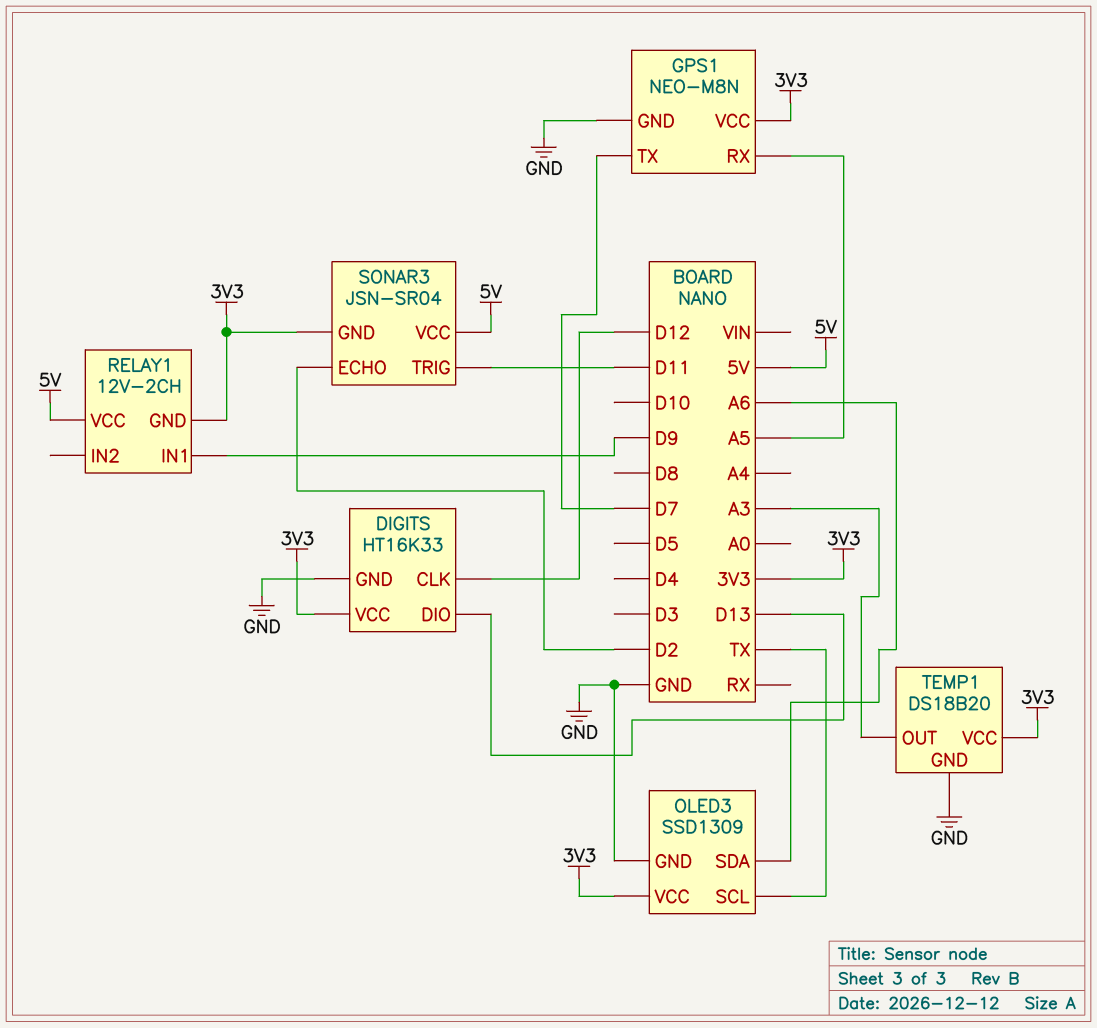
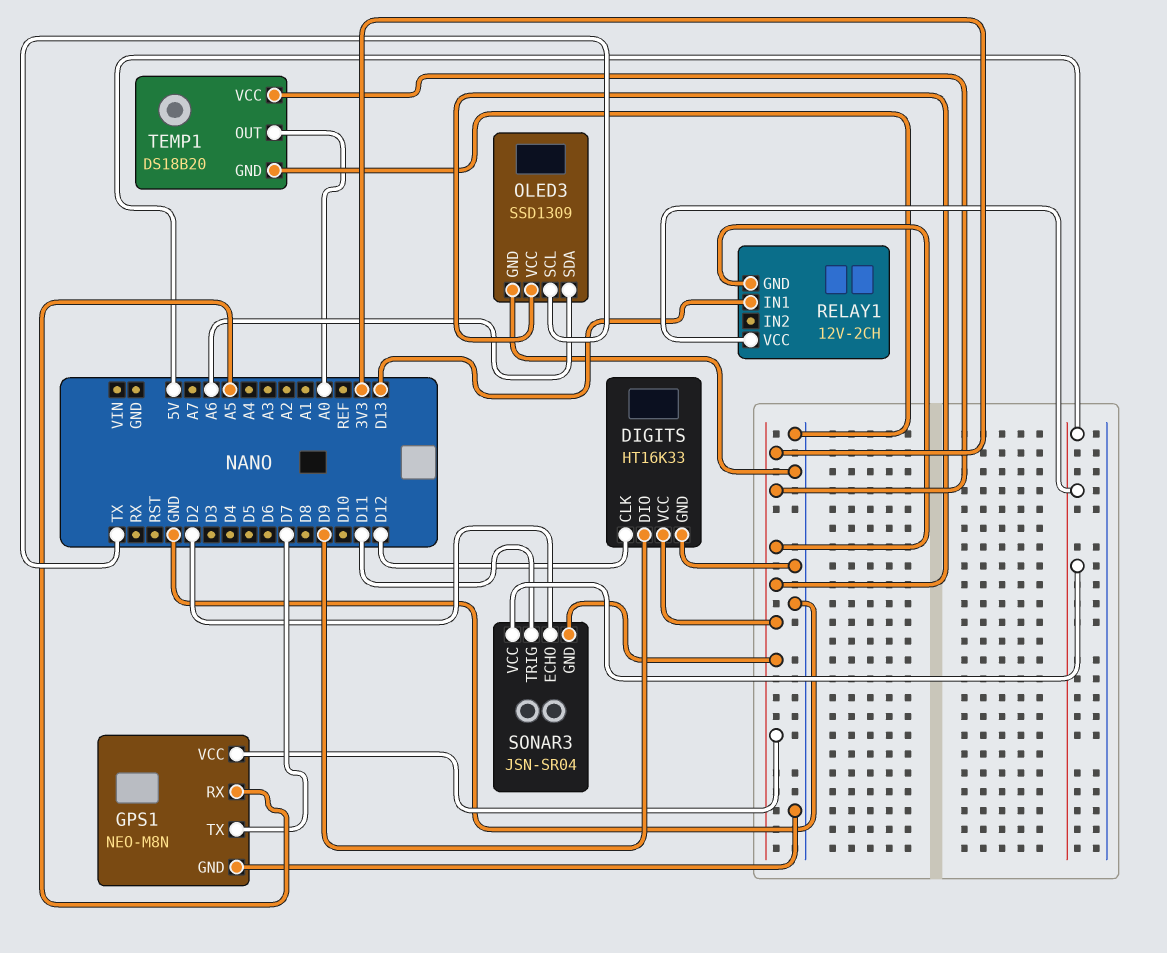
DIGITS pin DIO: D13 -> D9
RELAY1 pin IN1: D9 -> D13
TEMP1 pin OUT: A3 -> A0

